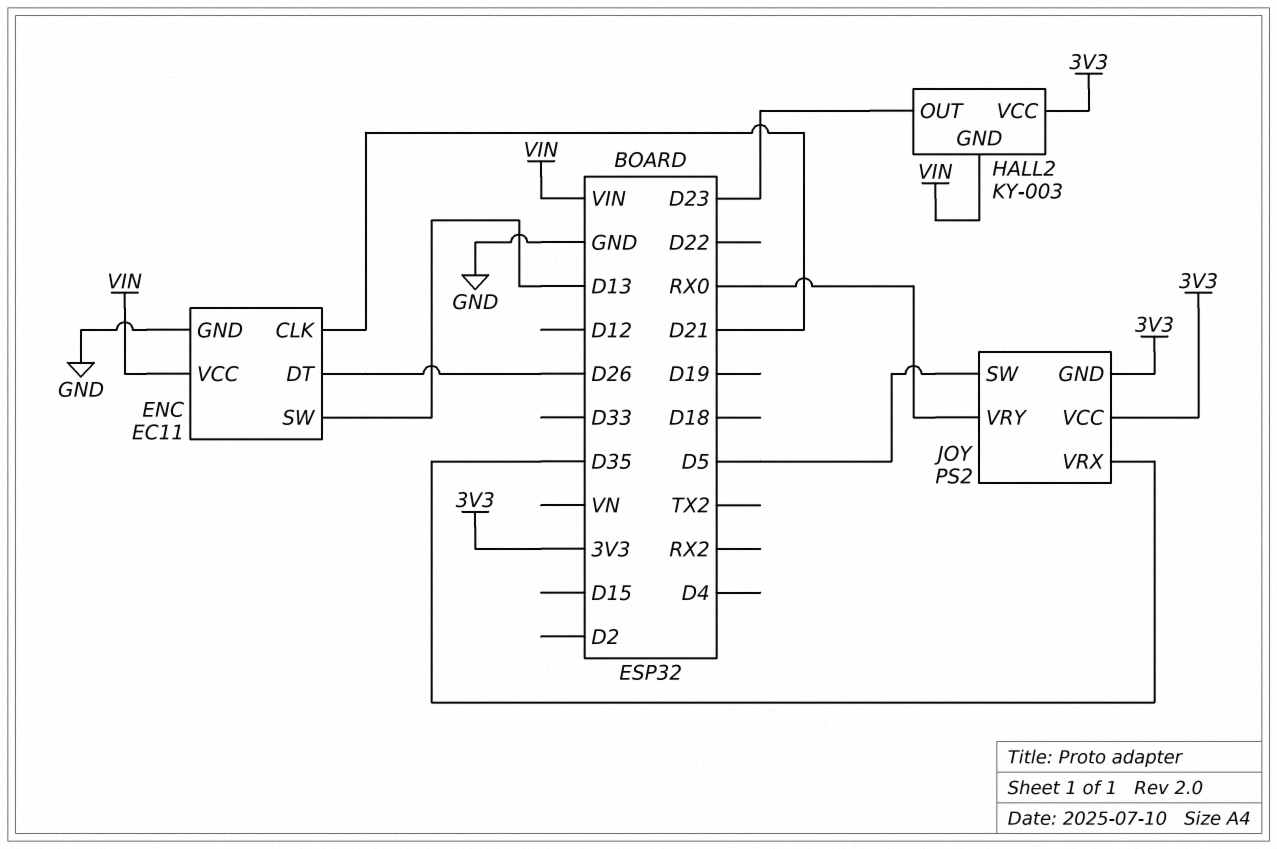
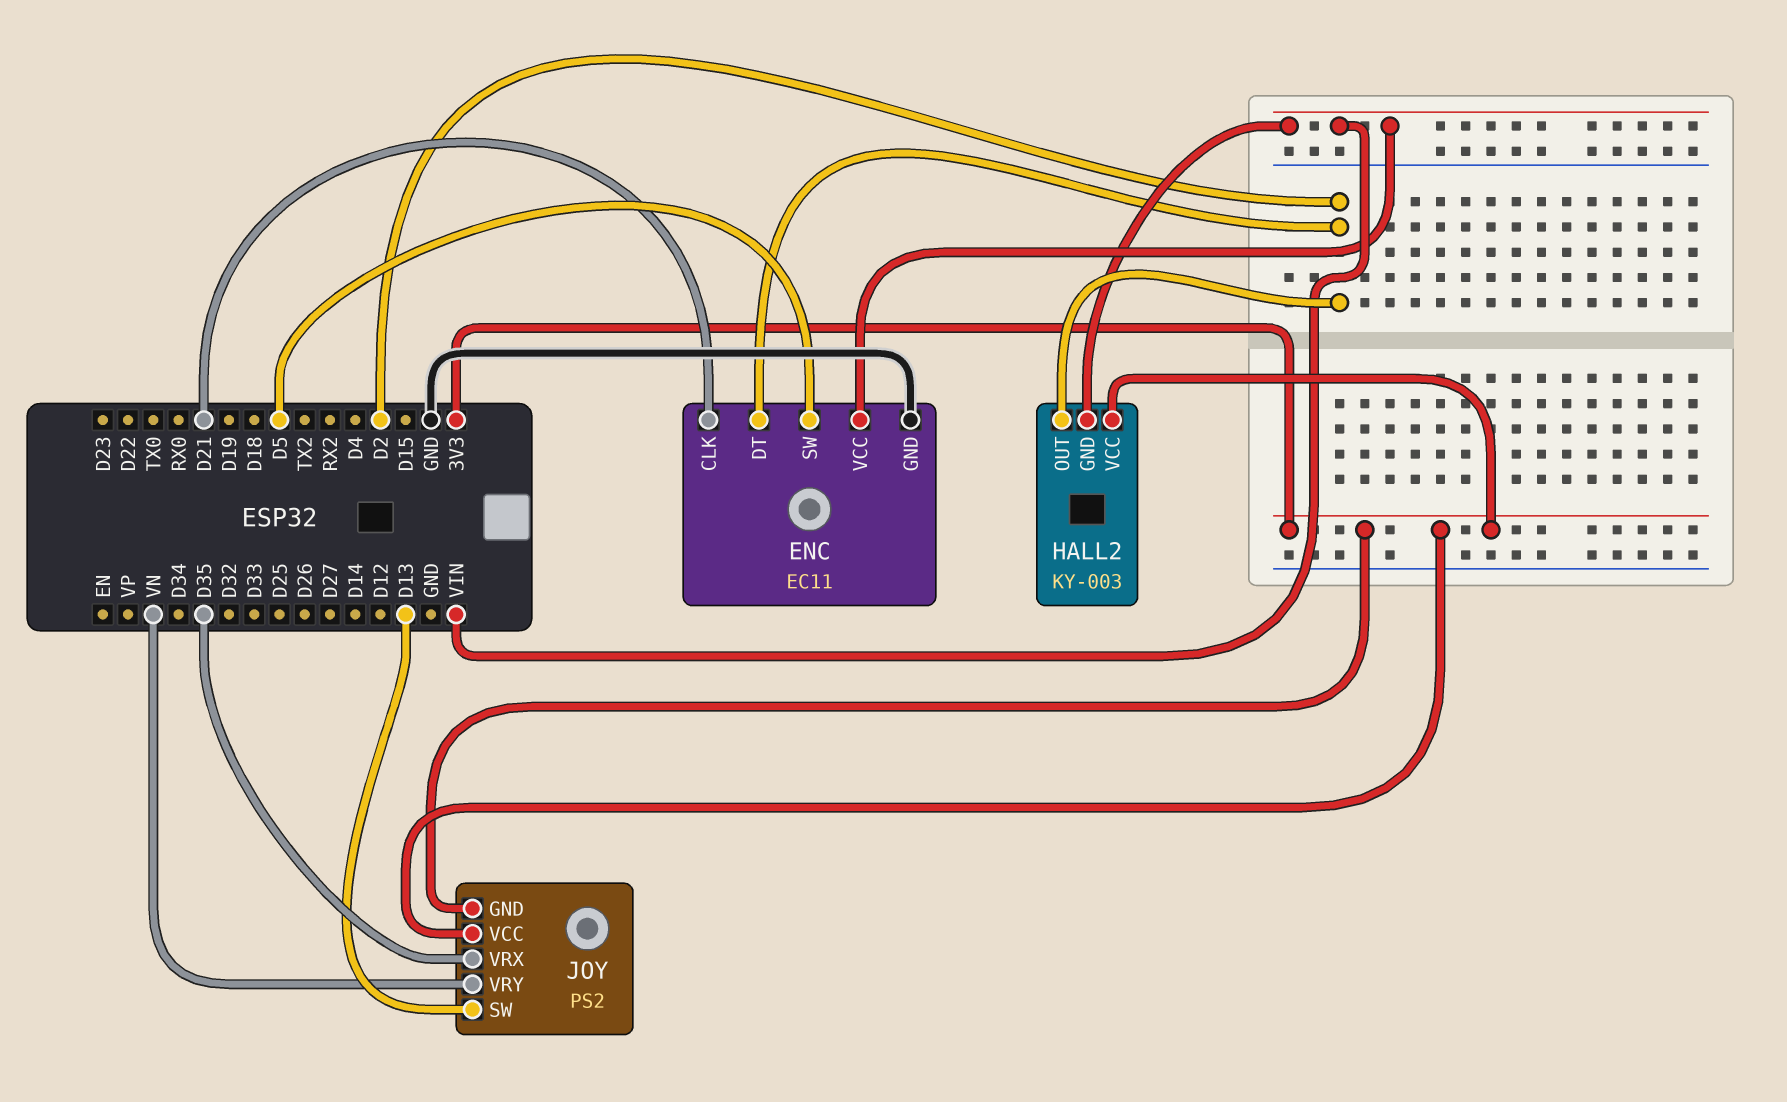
ENC pin DT: D26 -> D2
ENC pin SW: D13 -> D5
HALL2 pin OUT: D23 -> D2
JOY pin SW: D5 -> D13
JOY pin VRY: RX0 -> VN

